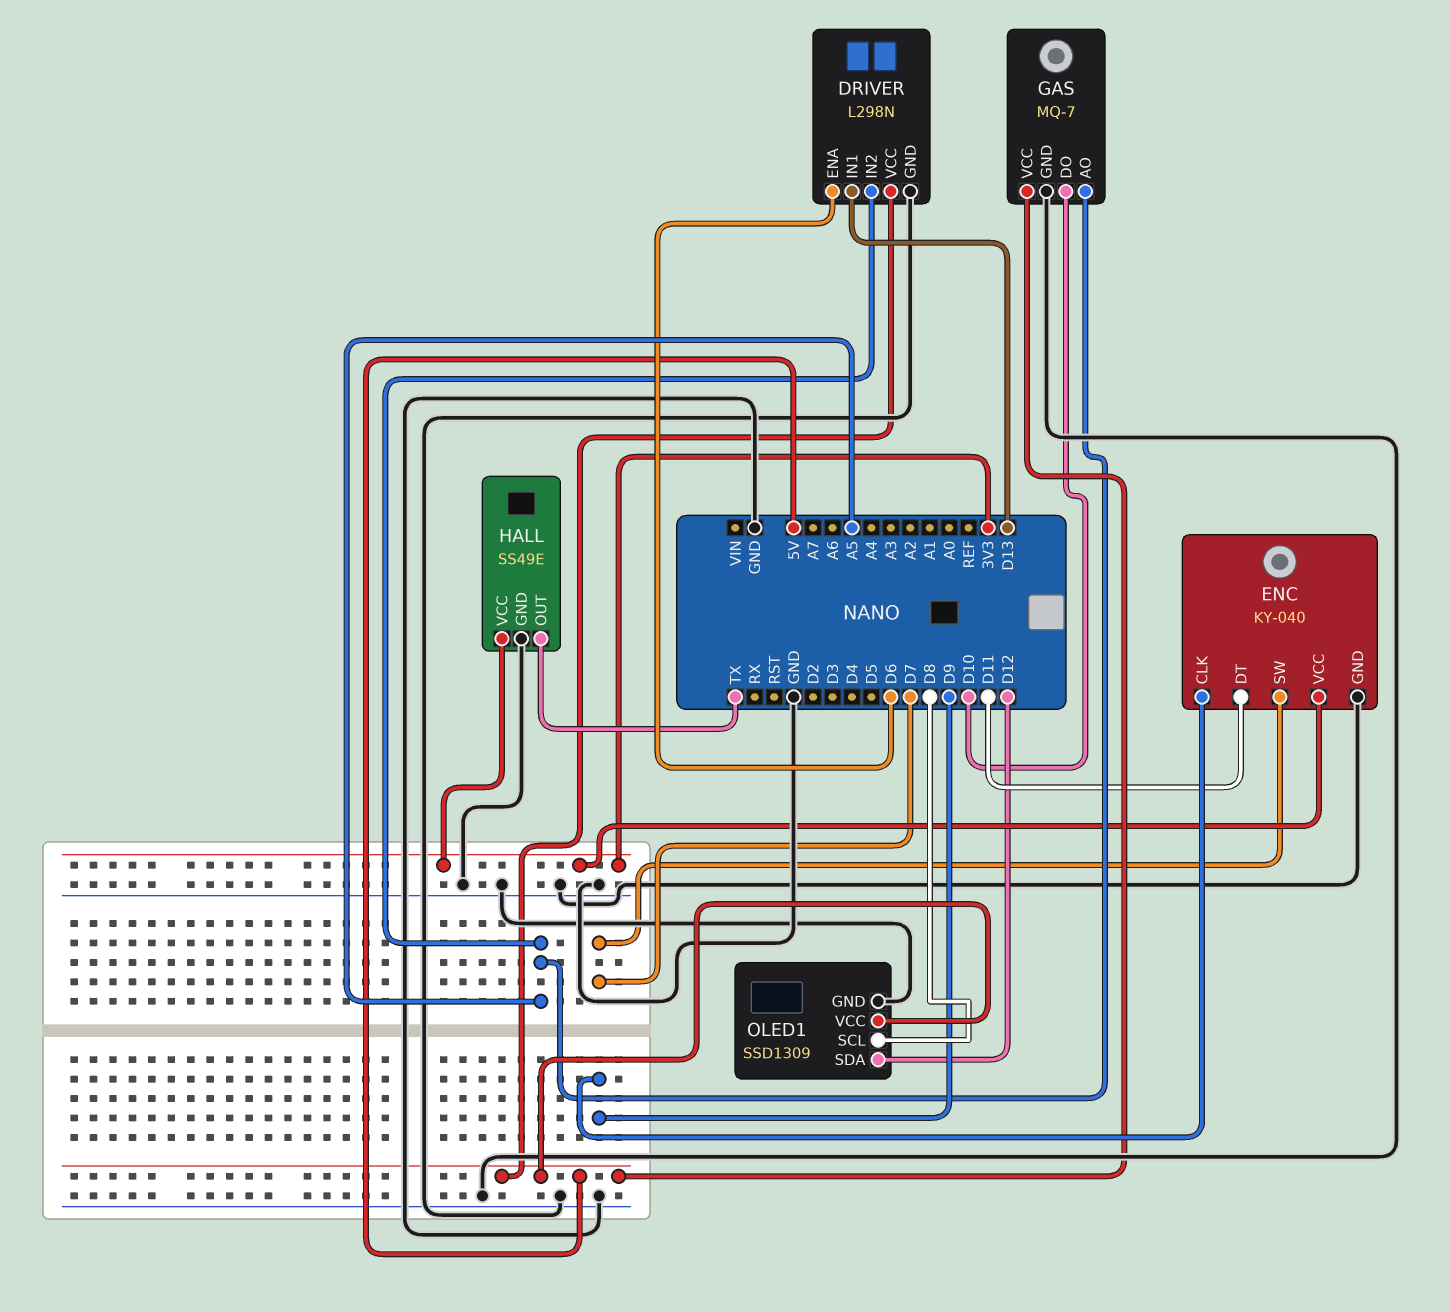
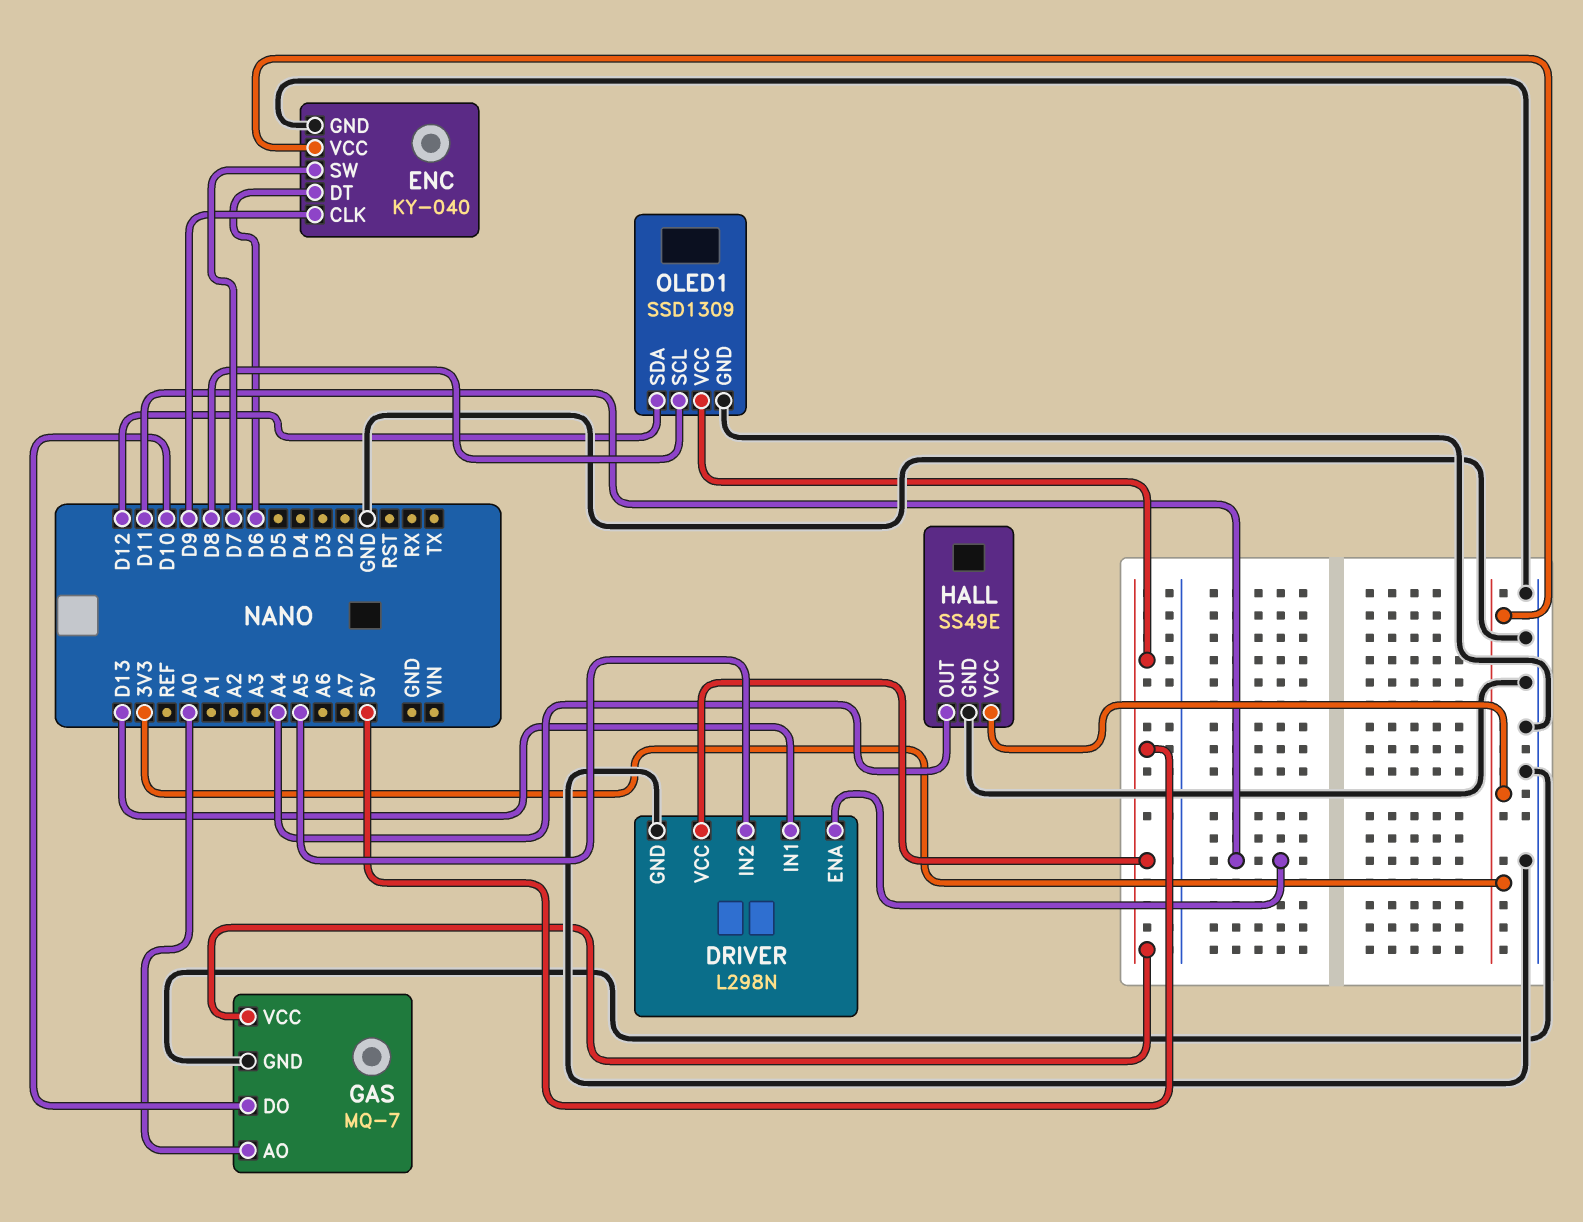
DRIVER pin ENA: D6 -> D11
ENC pin DT: D11 -> D6
GAS pin AO: A5 -> A0
HALL pin OUT: TX -> A4

